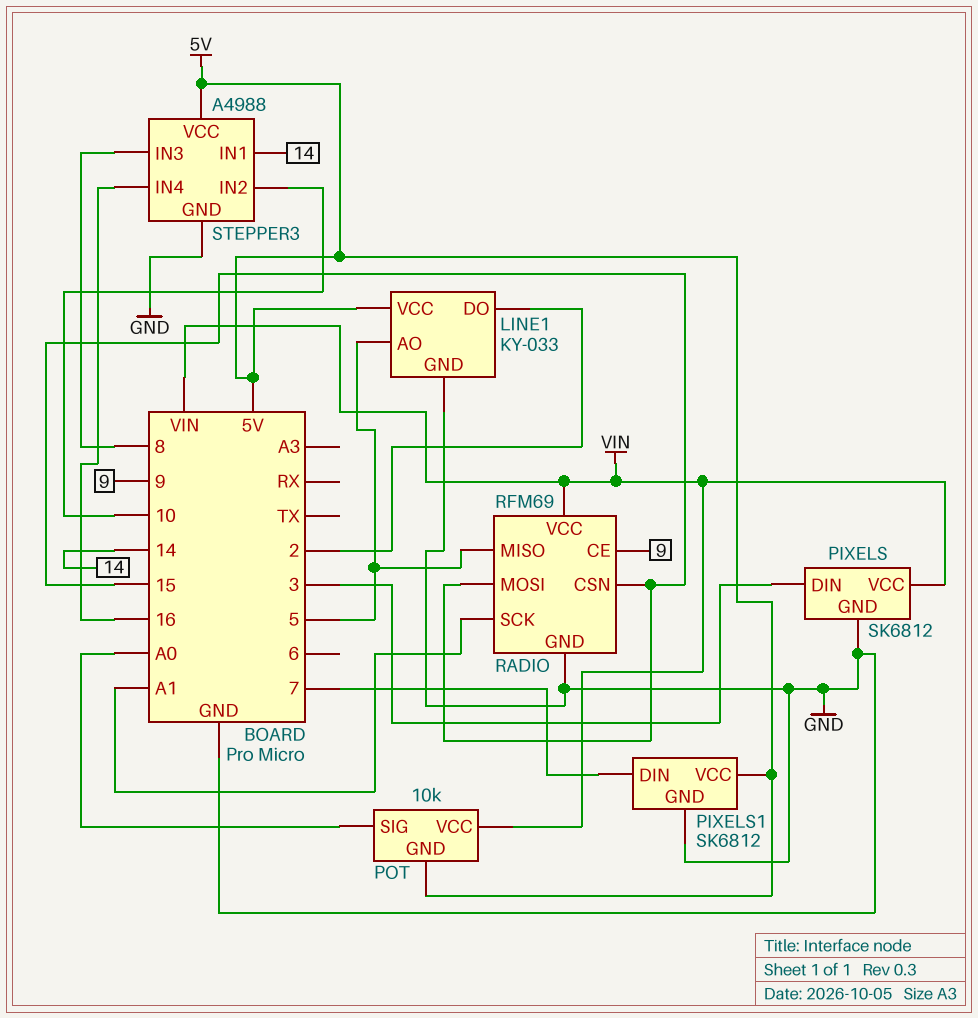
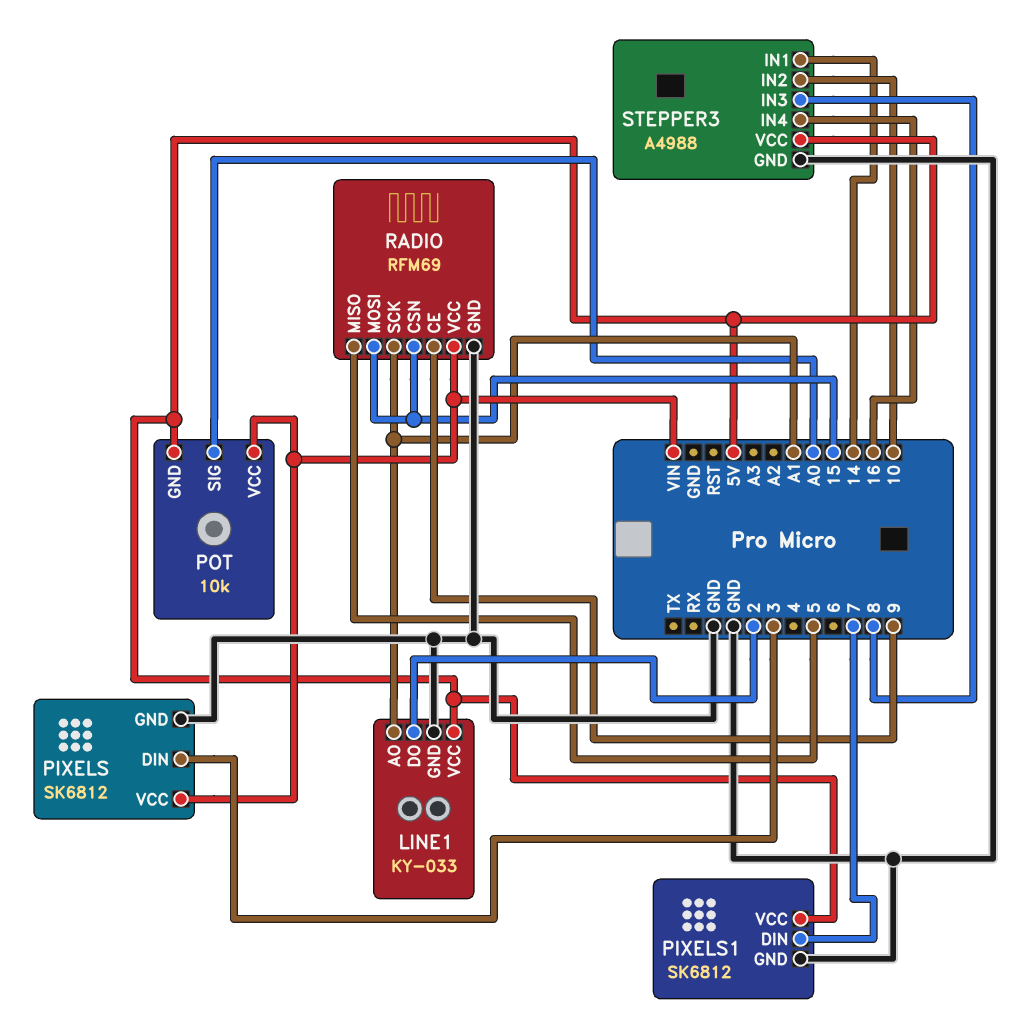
LINE1 pin AO: 5 -> A1

